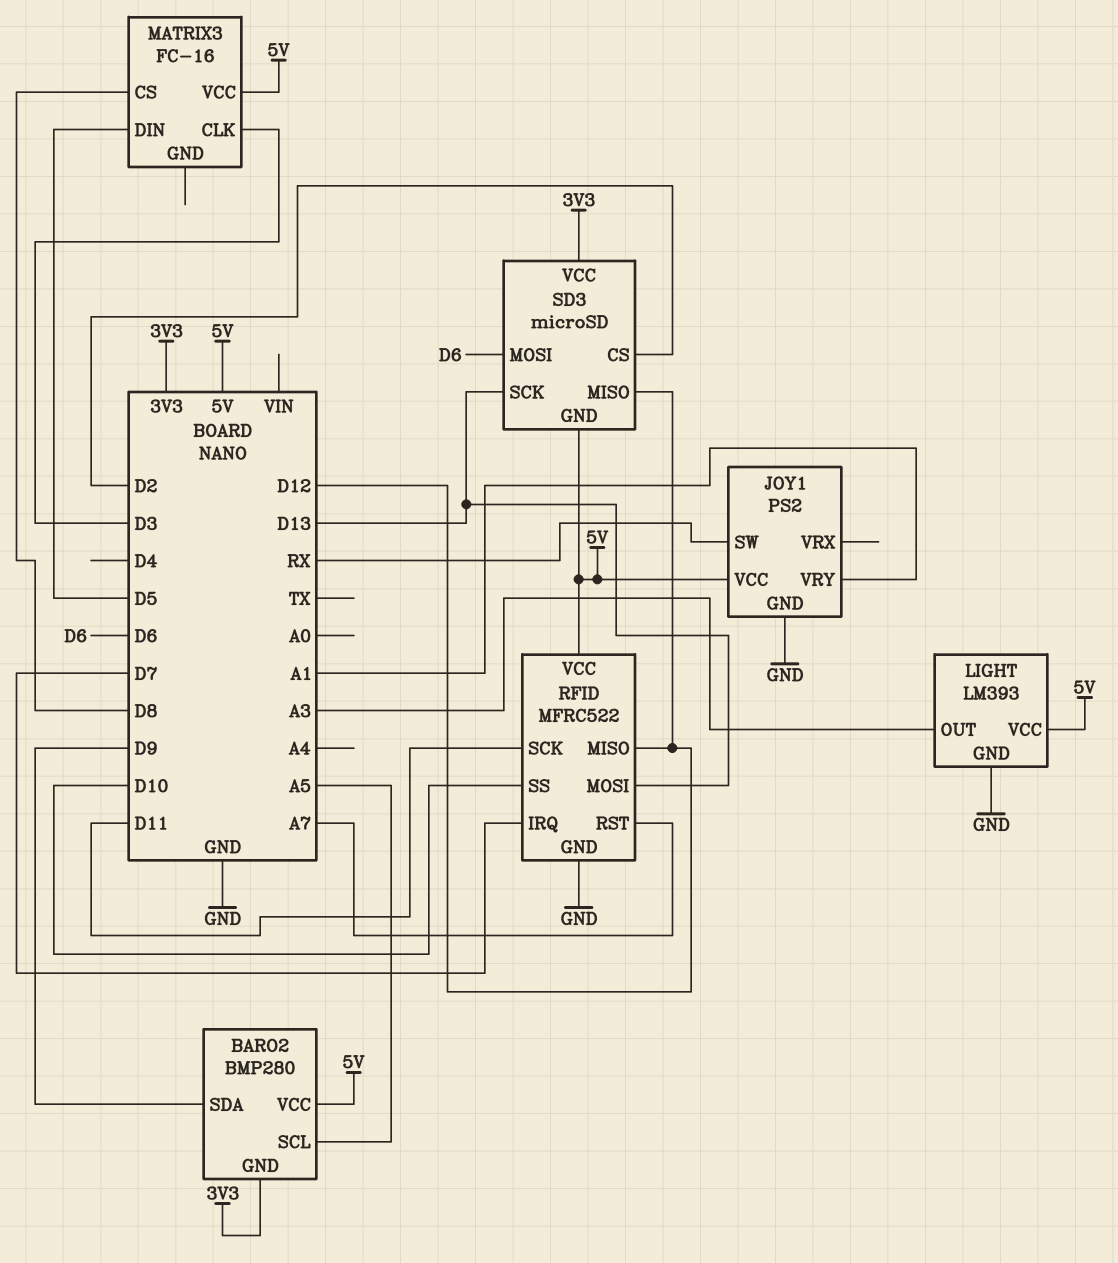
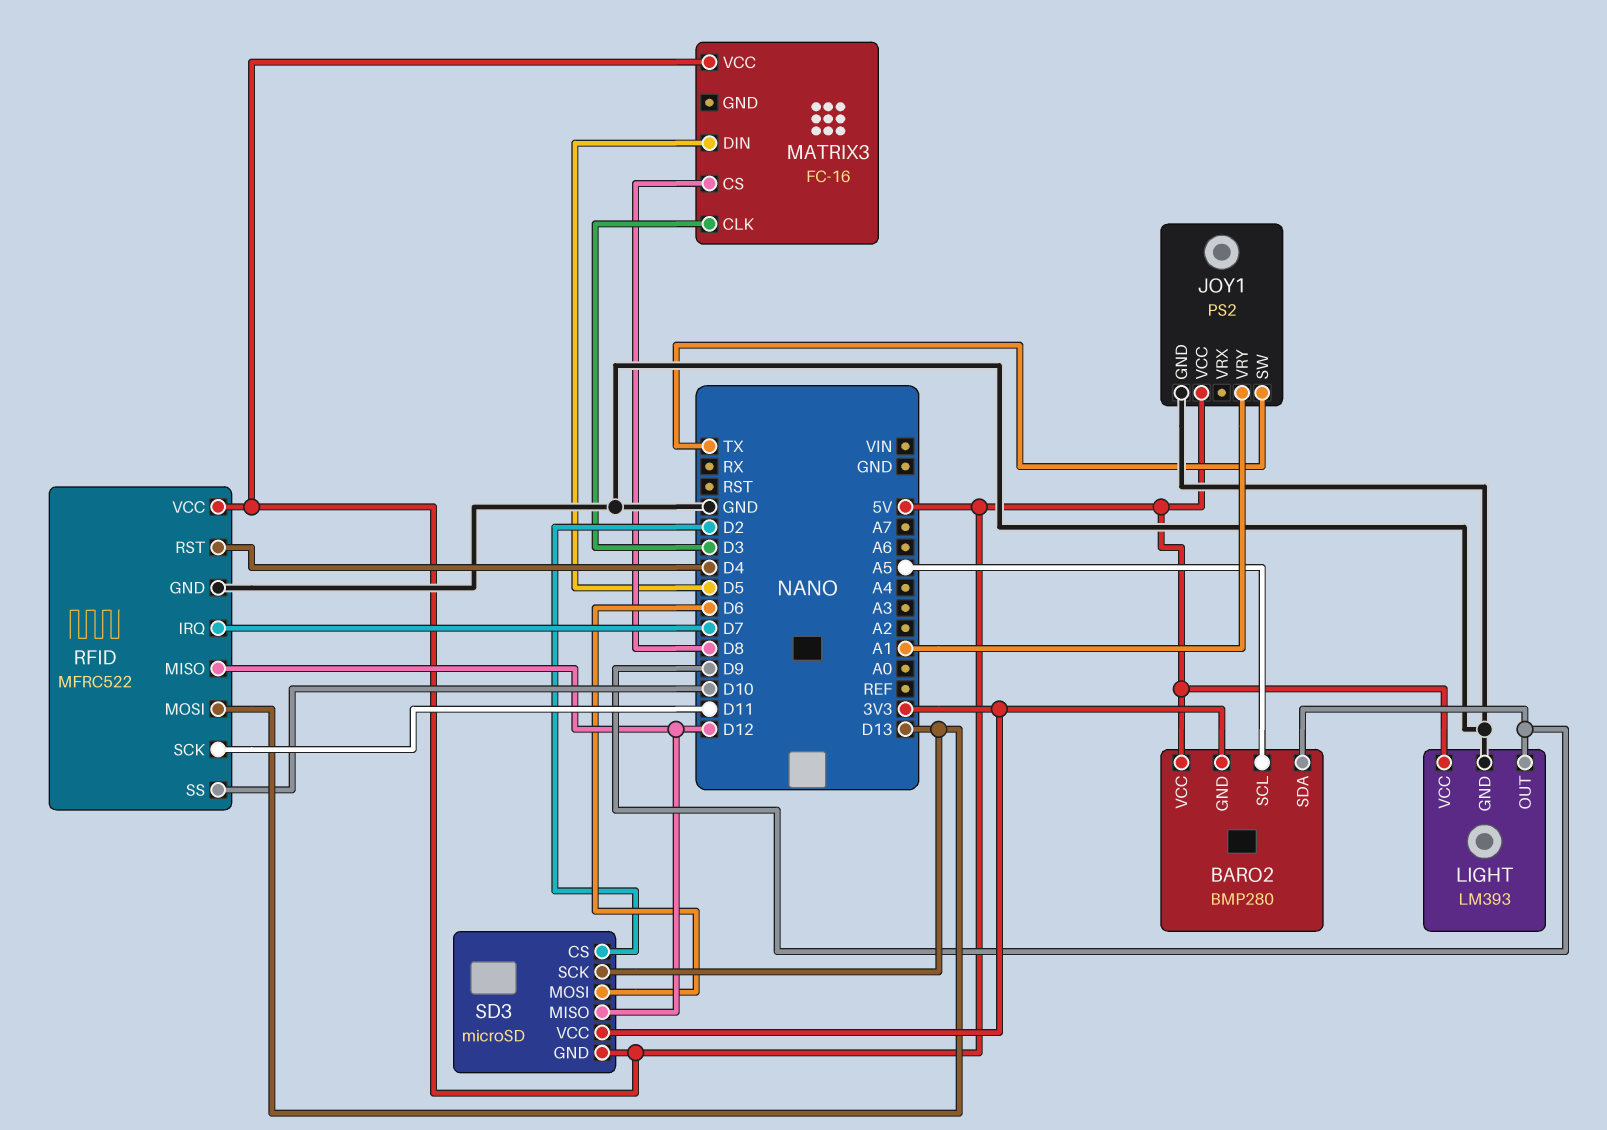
JOY1 pin SW: RX -> TX
LIGHT pin OUT: A3 -> D9
RFID pin RST: A7 -> D4

